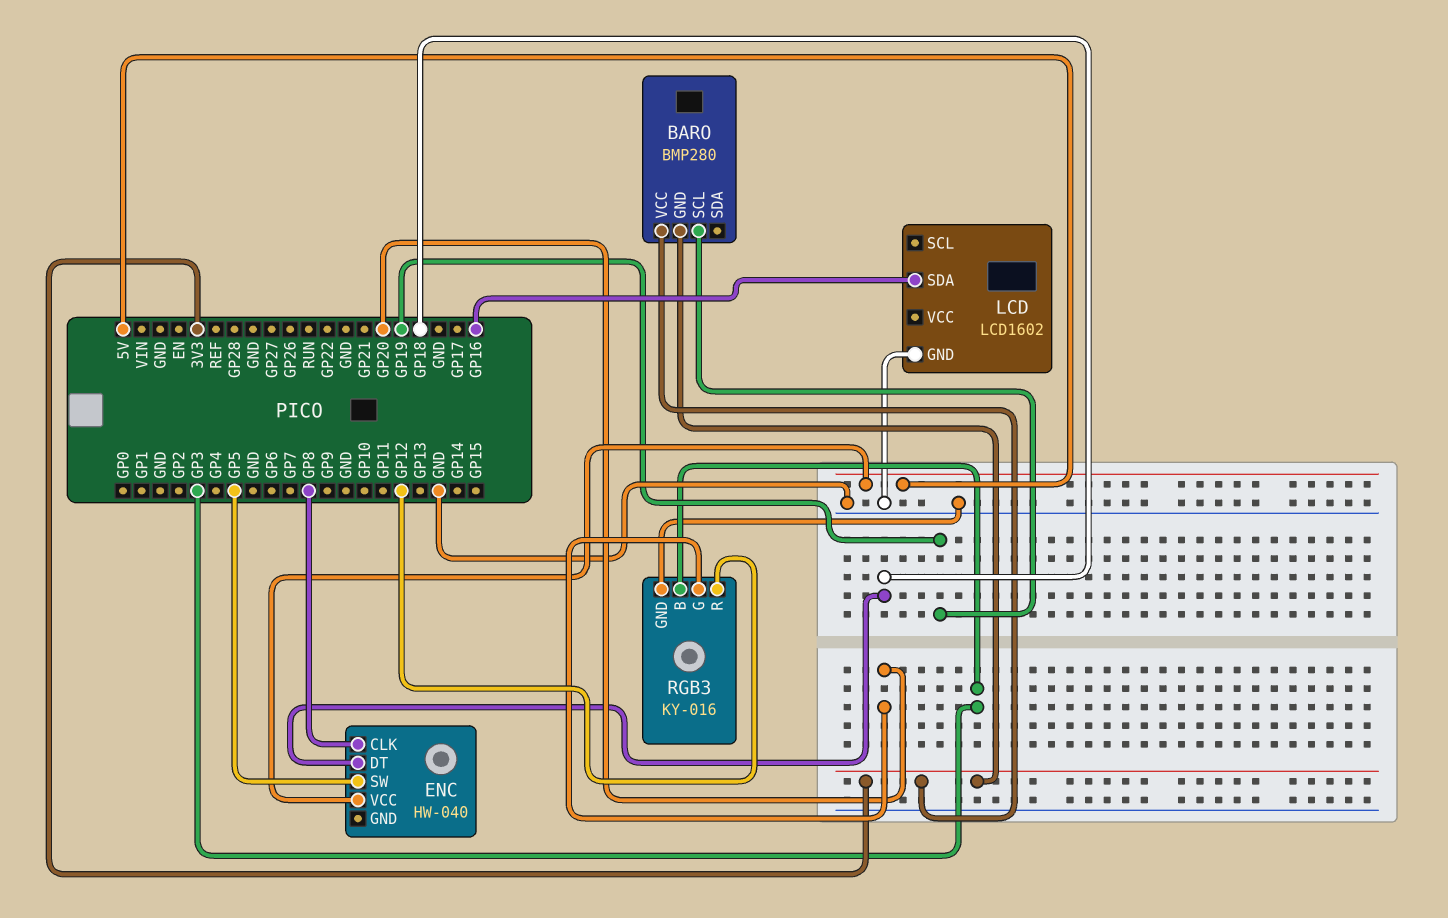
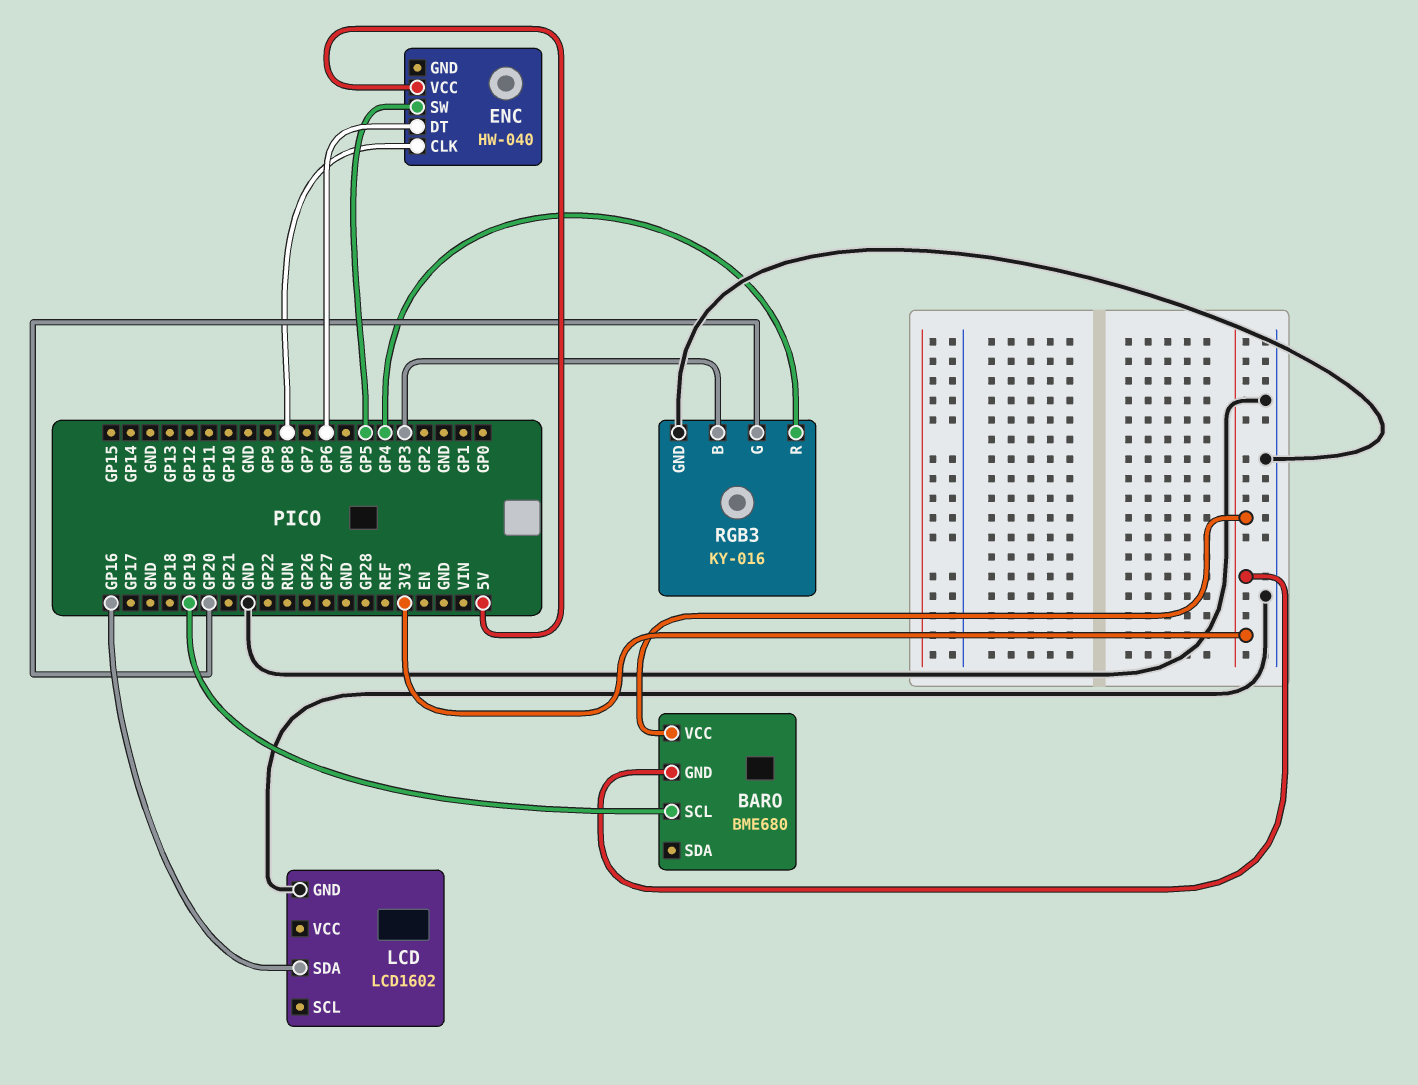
BARO: BMP280 -> BME680
ENC pin DT: GP18 -> GP6
RGB3 pin R: GP12 -> GP4

